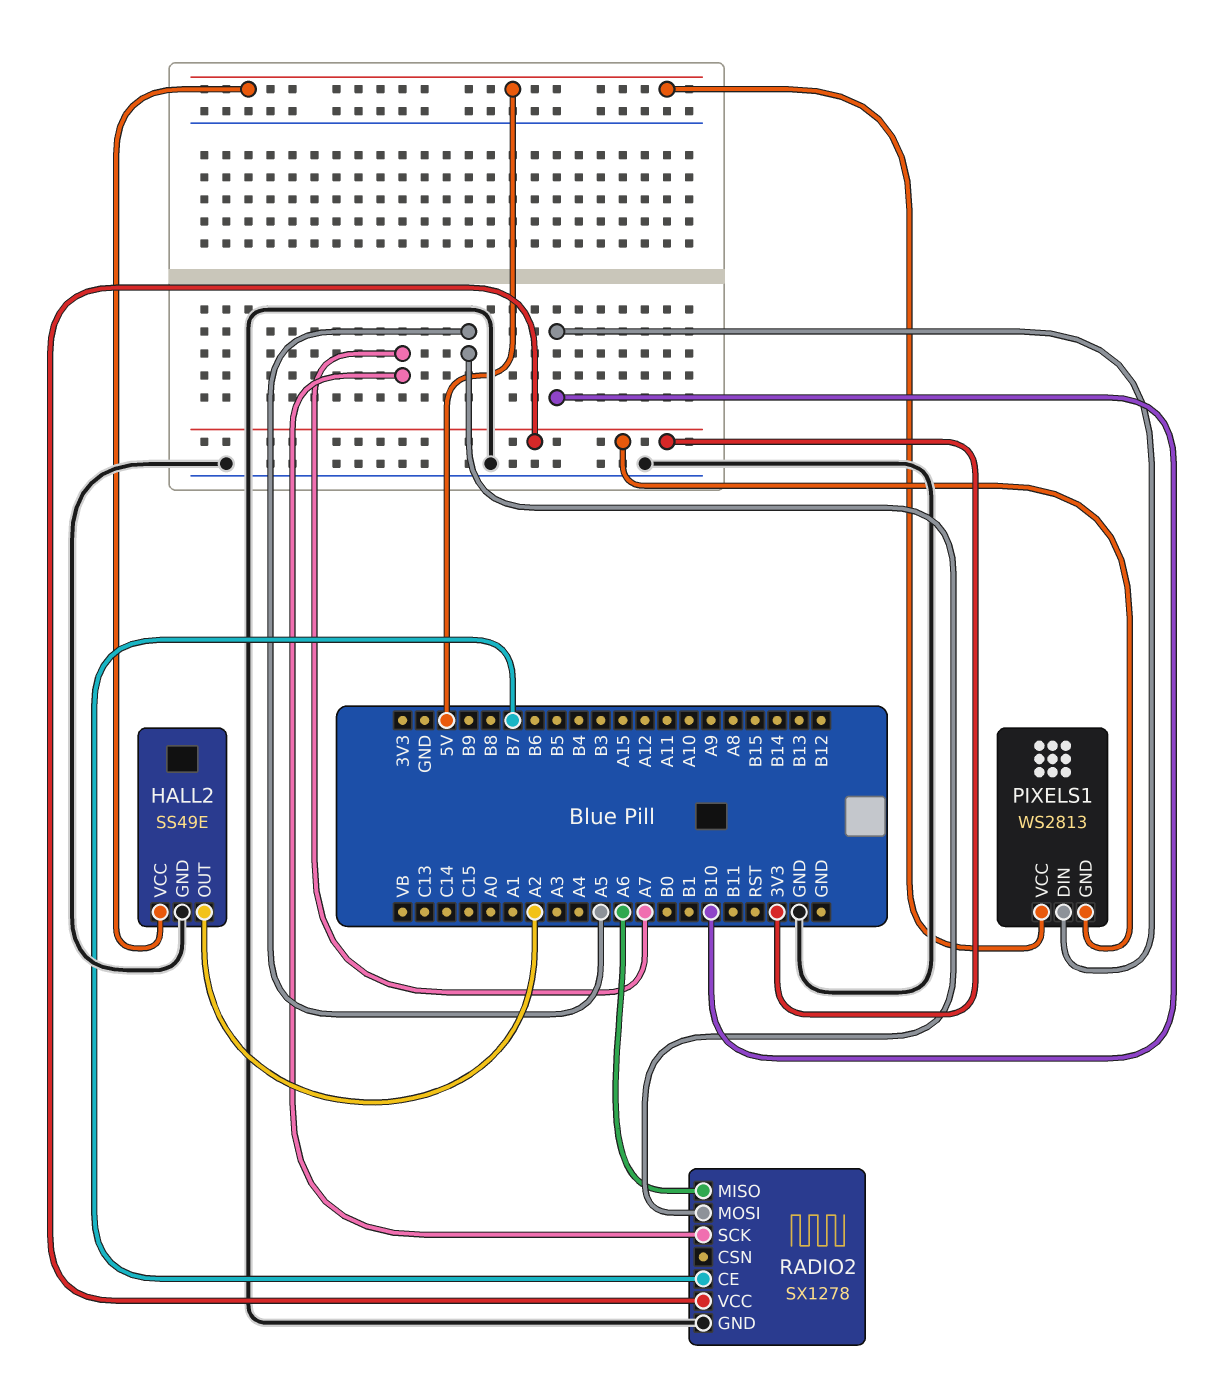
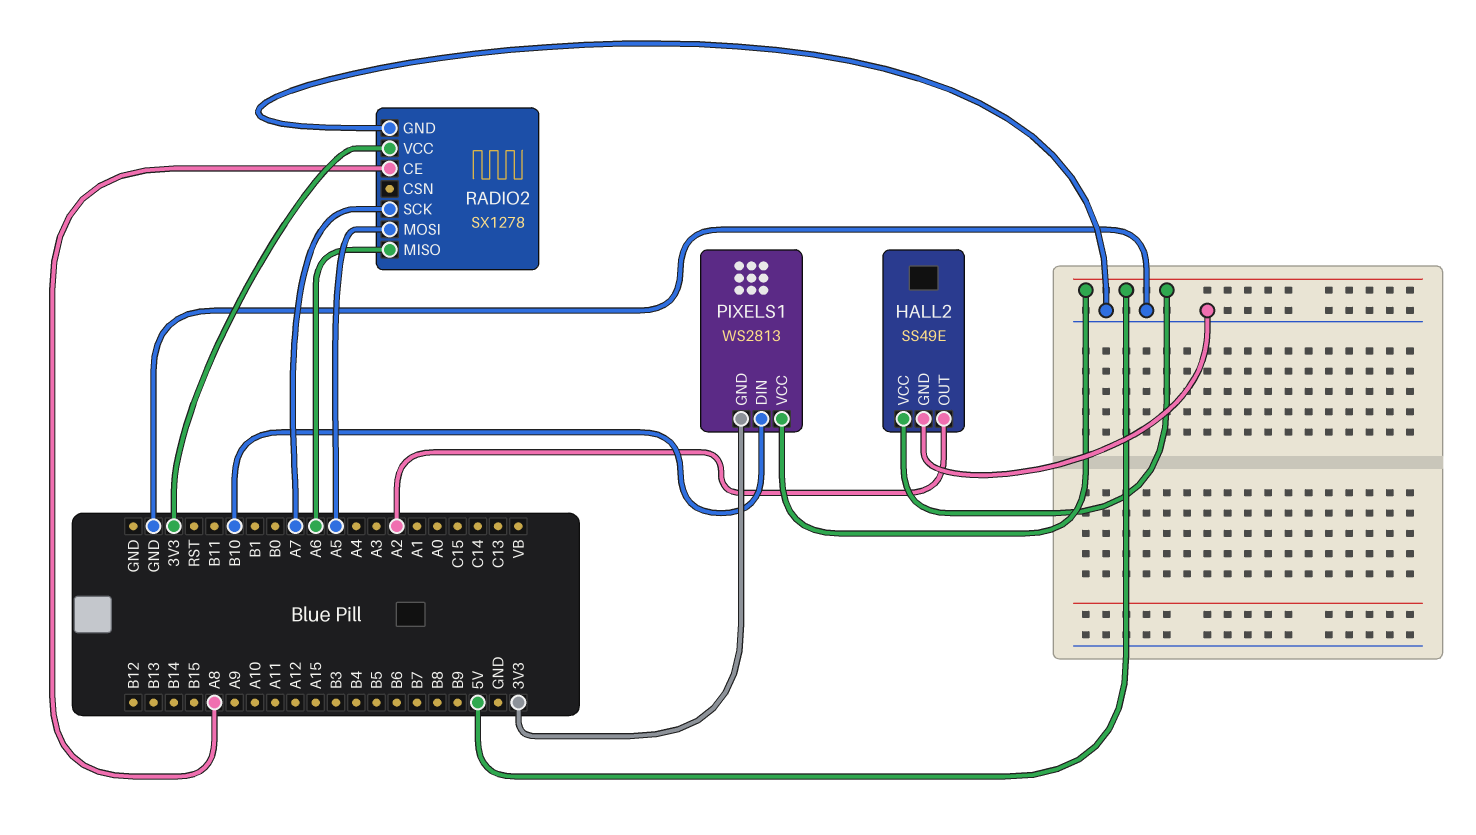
RADIO2 pin CE: B7 -> A8

